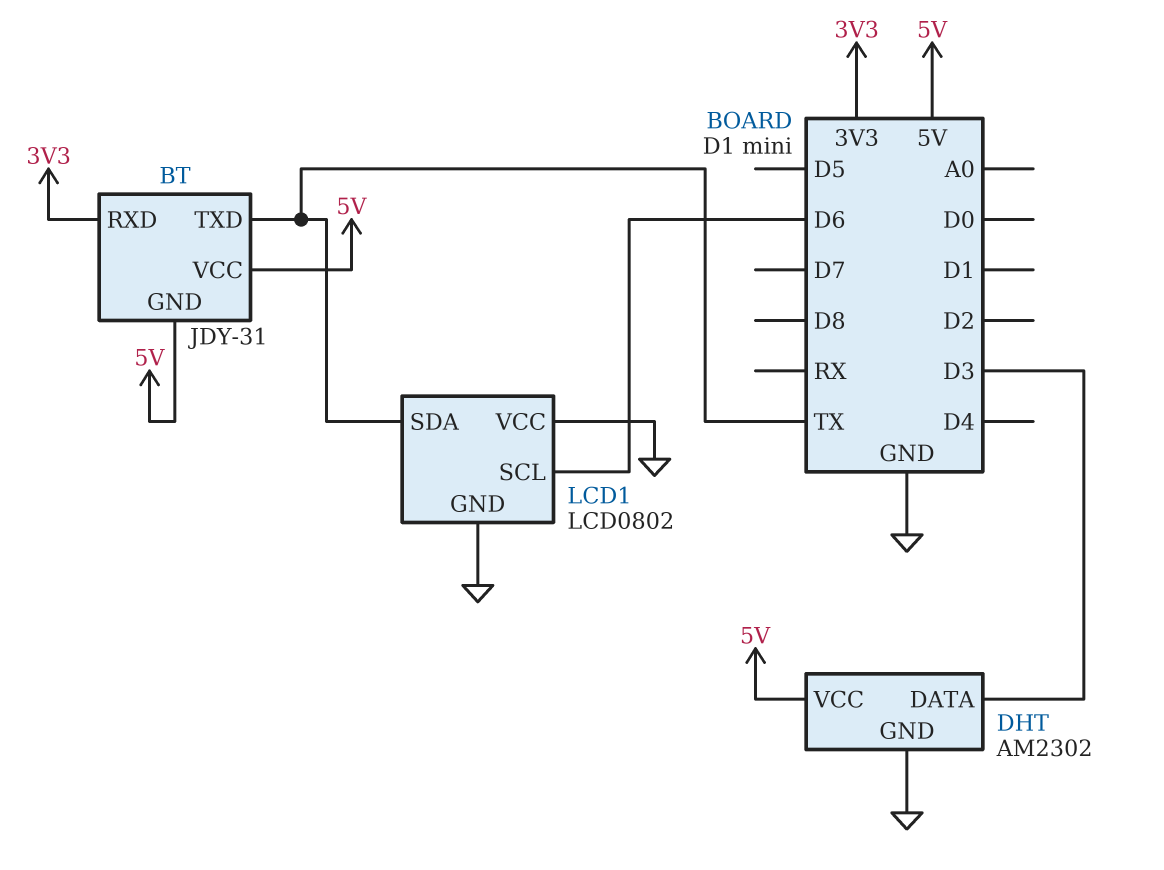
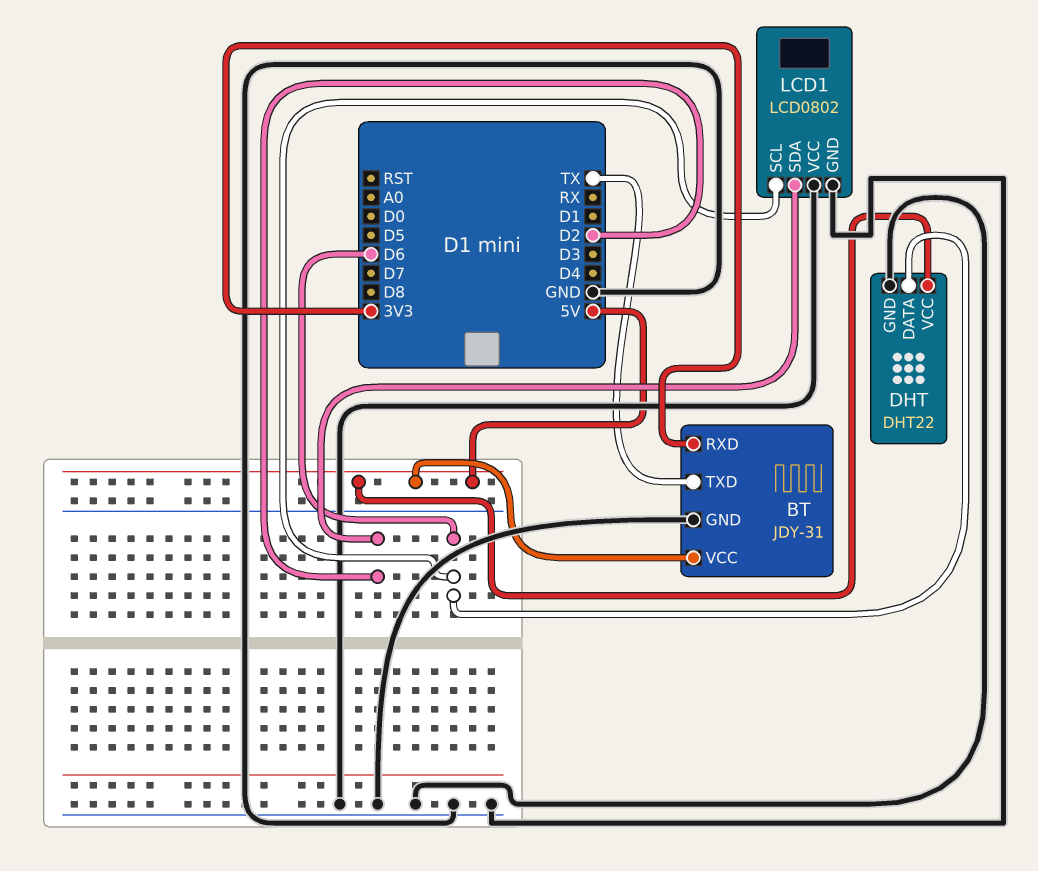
BT pin GND: 5V -> GND
DHT: AM2302 -> DHT22
DHT pin DATA: D3 -> D6
LCD1 pin SDA: TX -> D2

